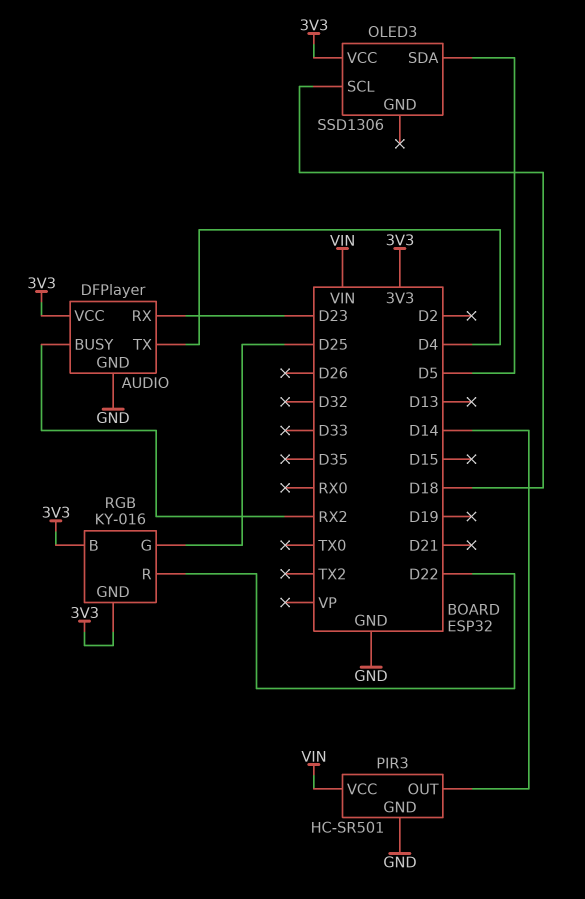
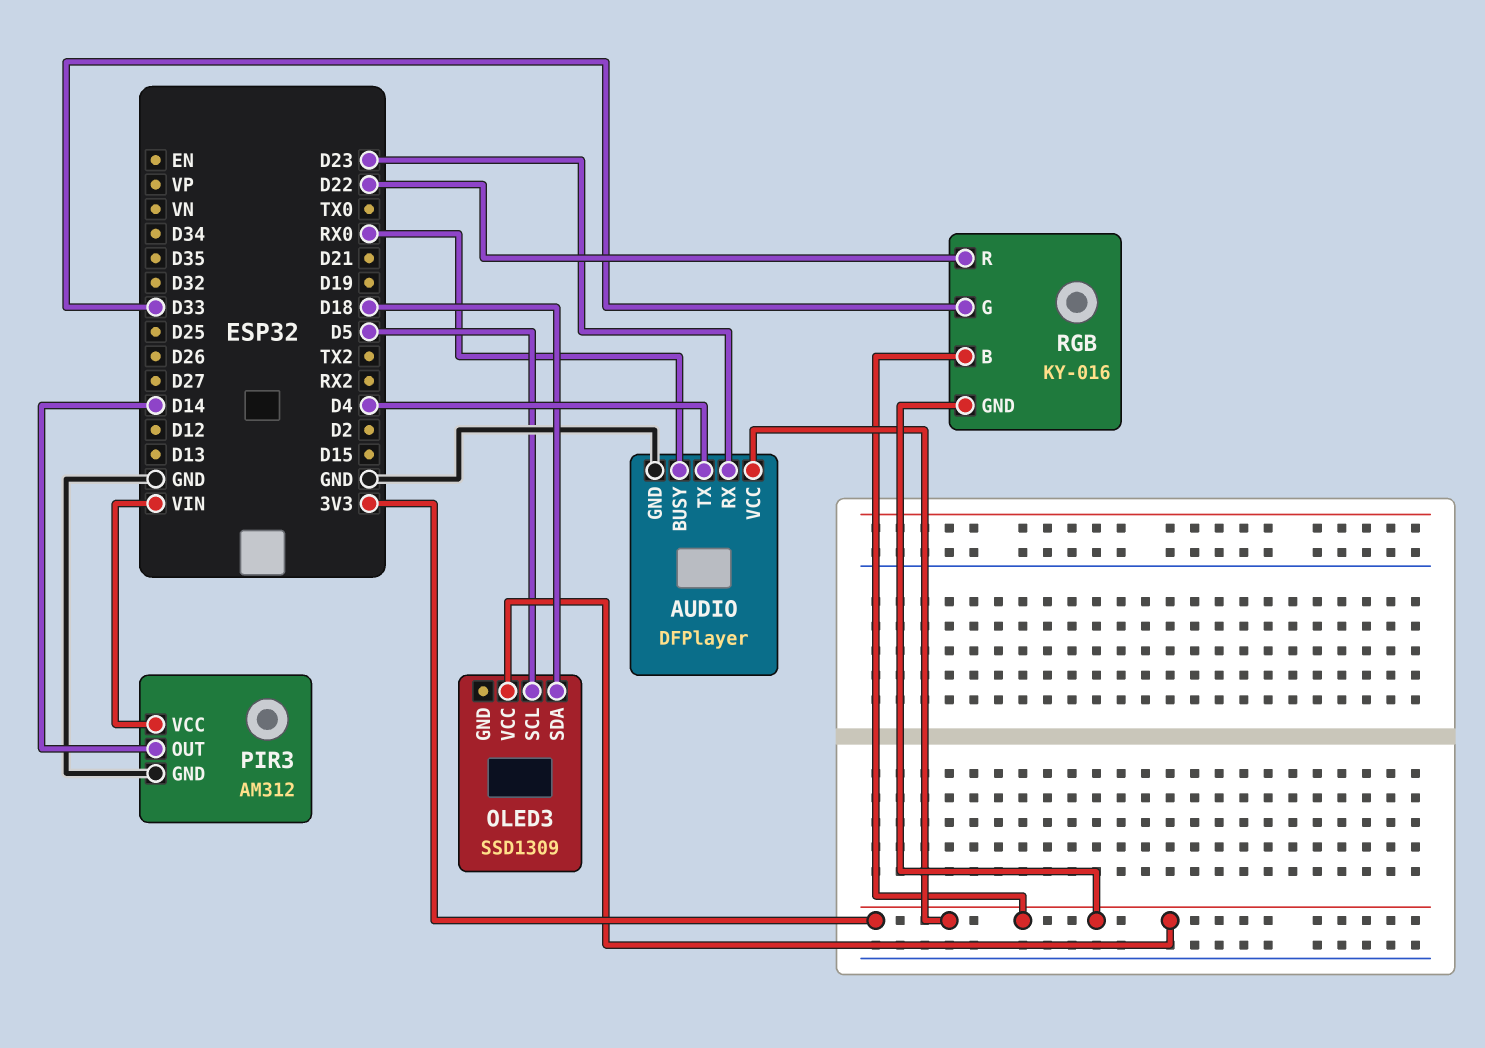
AUDIO pin BUSY: RX2 -> RX0
OLED3: SSD1306 -> SSD1309
OLED3 pin SCL: D18 -> D5
OLED3 pin SDA: D5 -> D18
PIR3: HC-SR501 -> AM312
RGB pin G: D25 -> D33

